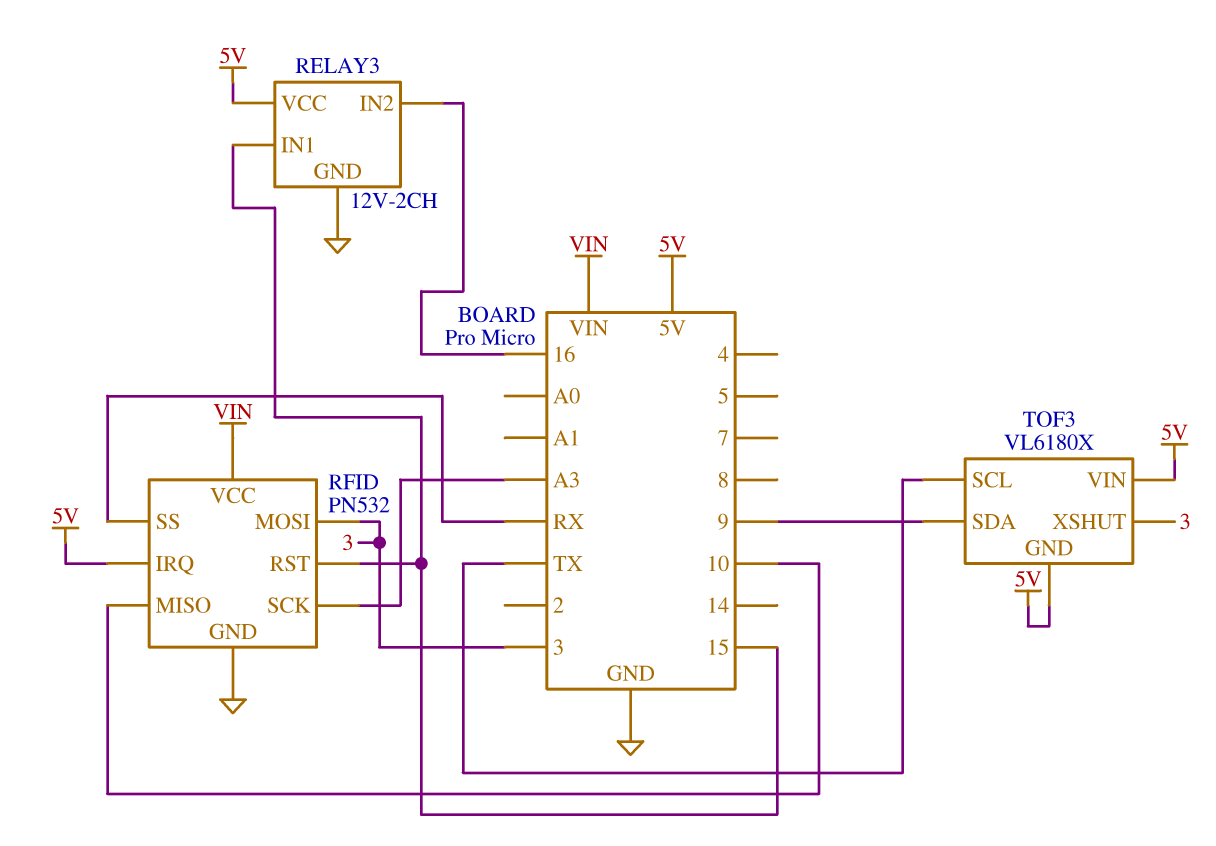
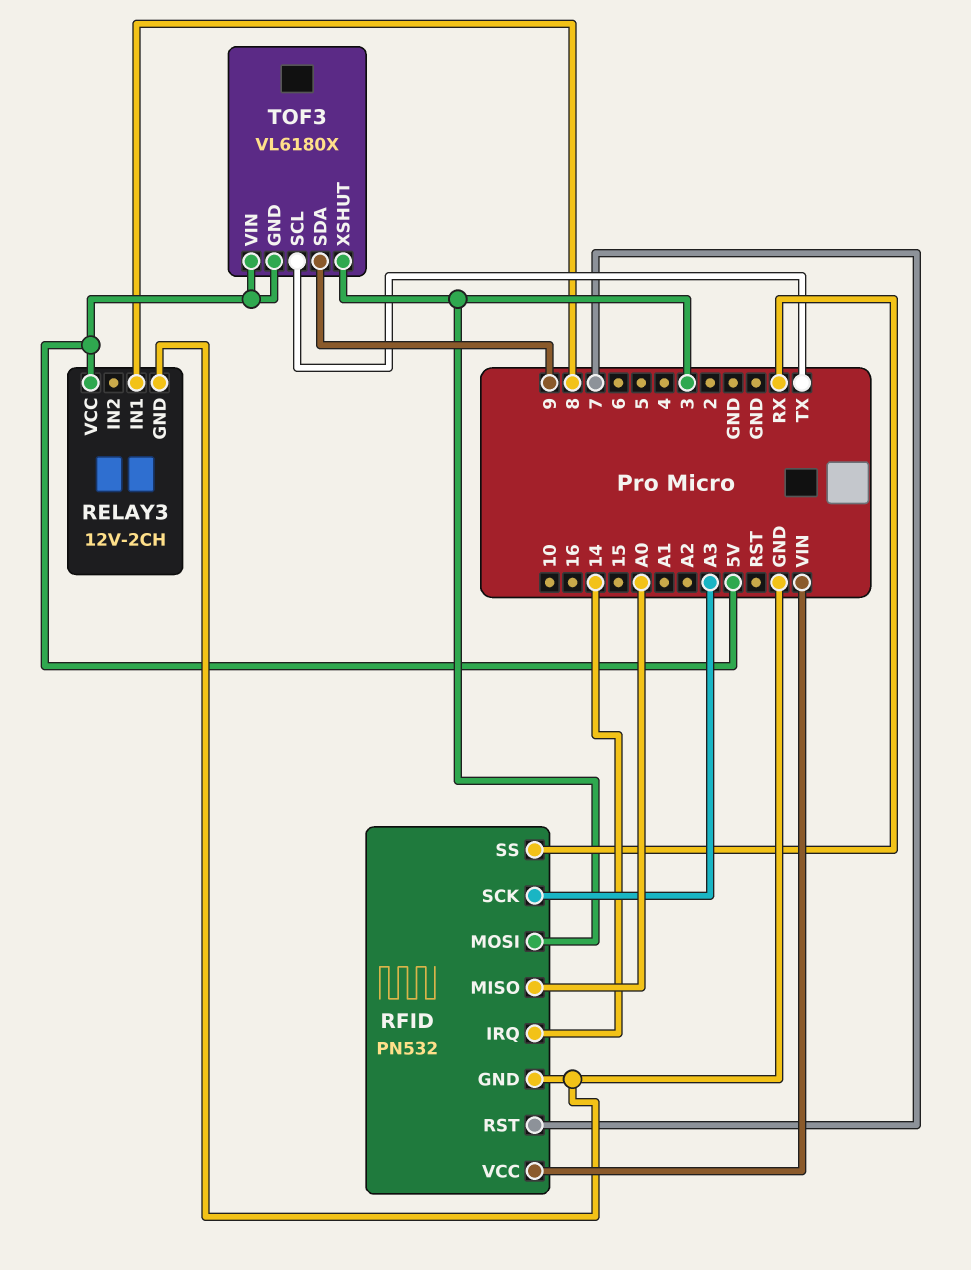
RELAY3 pin IN1: 15 -> 8
RELAY3 pin IN2: 16 -> none
RFID pin IRQ: 5V -> 14
RFID pin MISO: 10 -> A0
RFID pin RST: 15 -> 7

